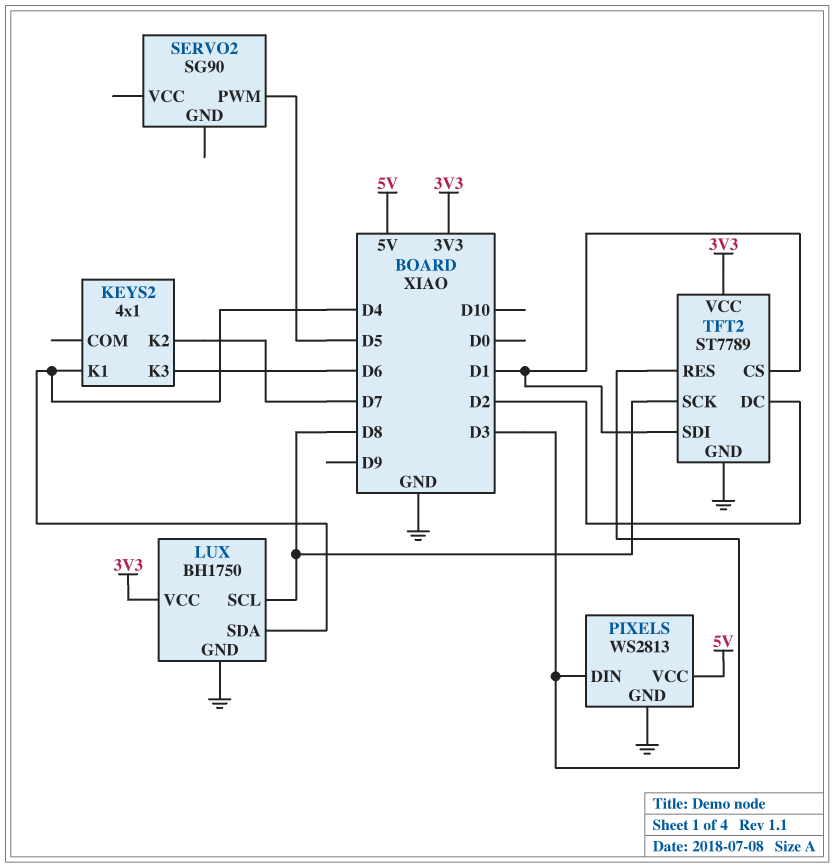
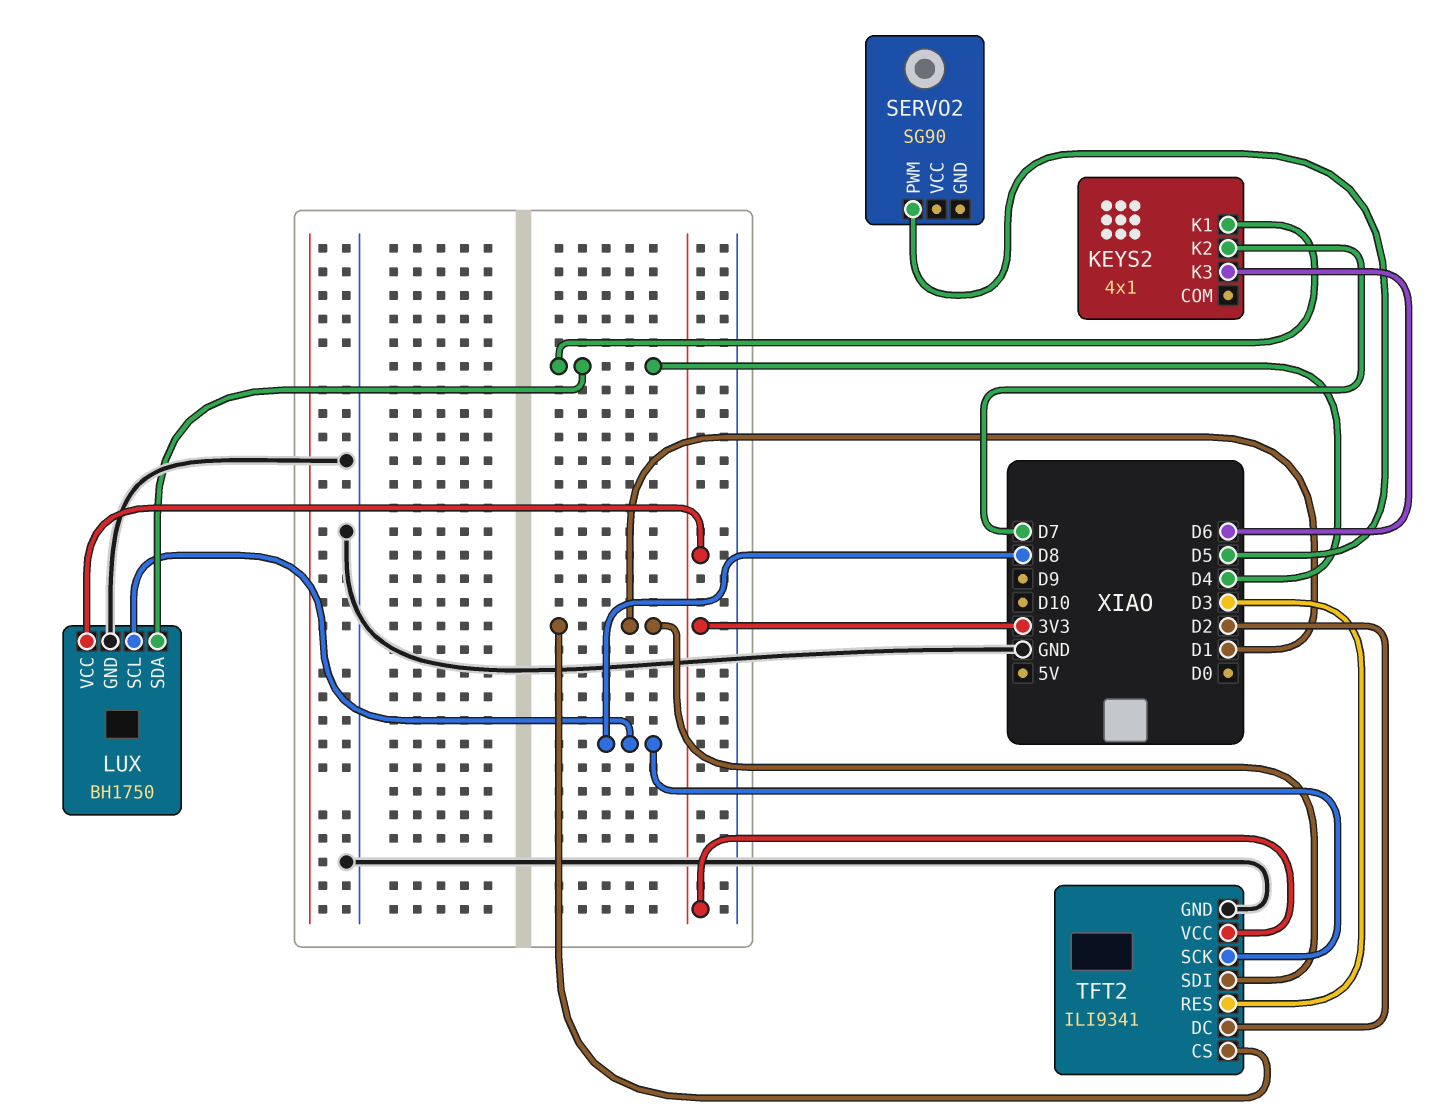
PIXELS: WS2813 -> none
PIXELS pin DIN: D3 -> none
PIXELS pin GND: GND -> none
PIXELS pin VCC: 5V -> none
TFT2: ST7789 -> ILI9341

